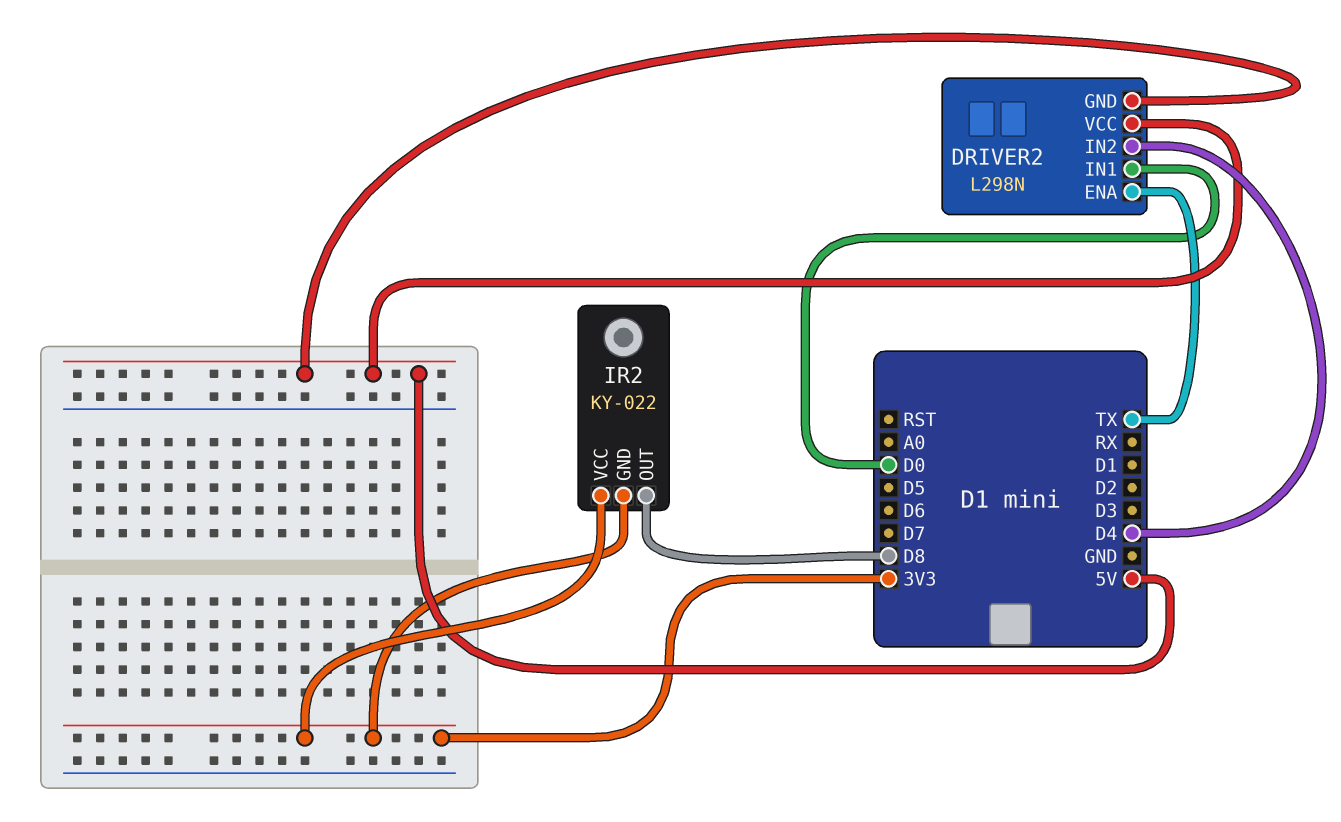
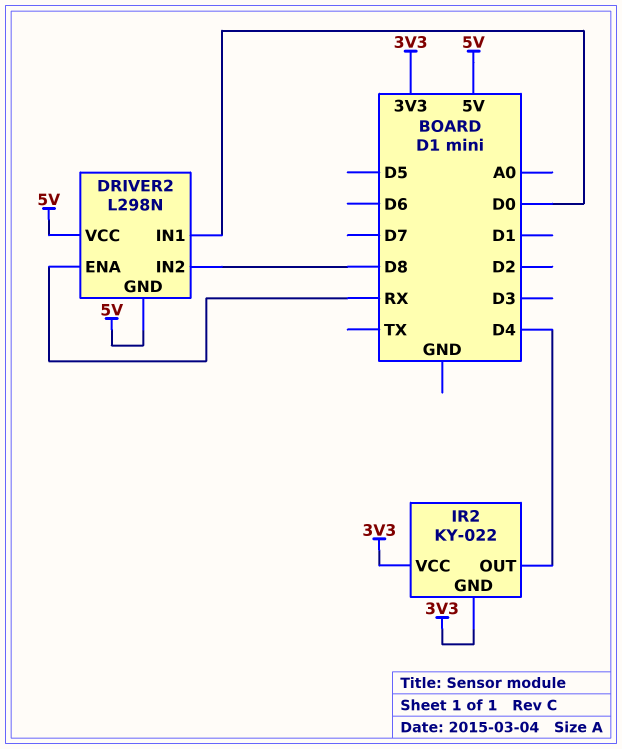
DRIVER2 pin ENA: TX -> RX
DRIVER2 pin IN2: D4 -> D8
IR2 pin OUT: D8 -> D4

